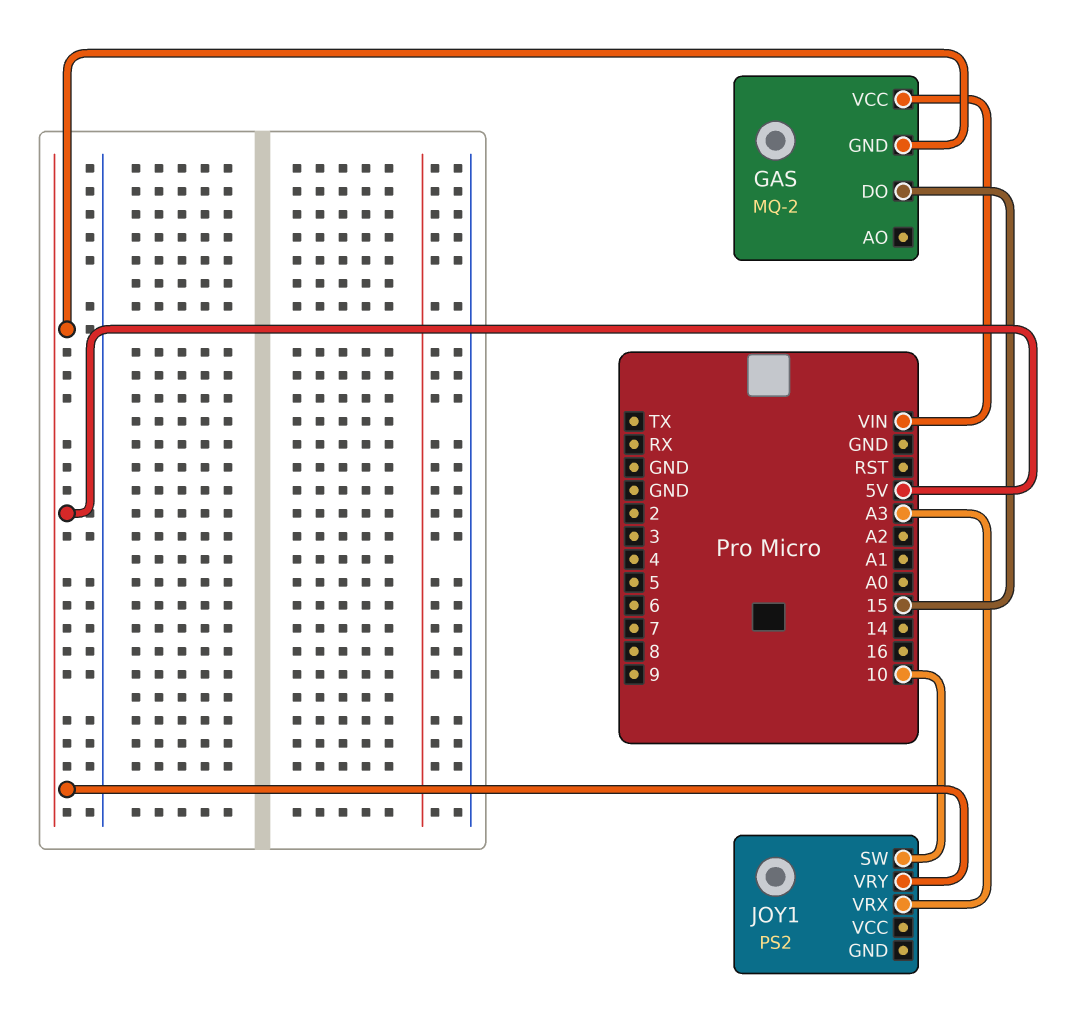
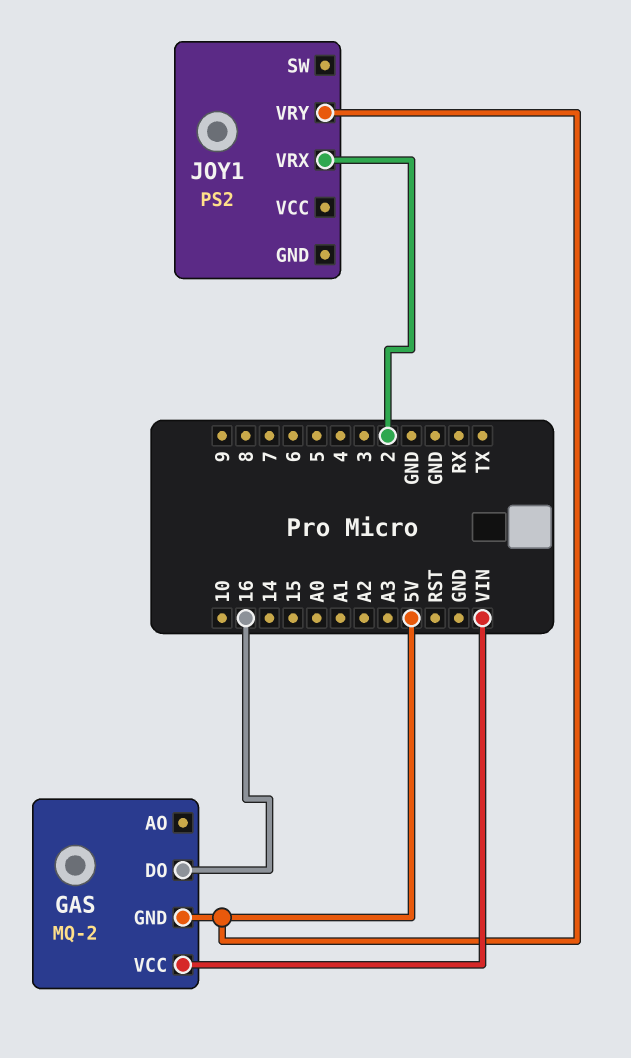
GAS pin DO: 15 -> 16
JOY1 pin SW: 10 -> none
JOY1 pin VRX: A3 -> 2

